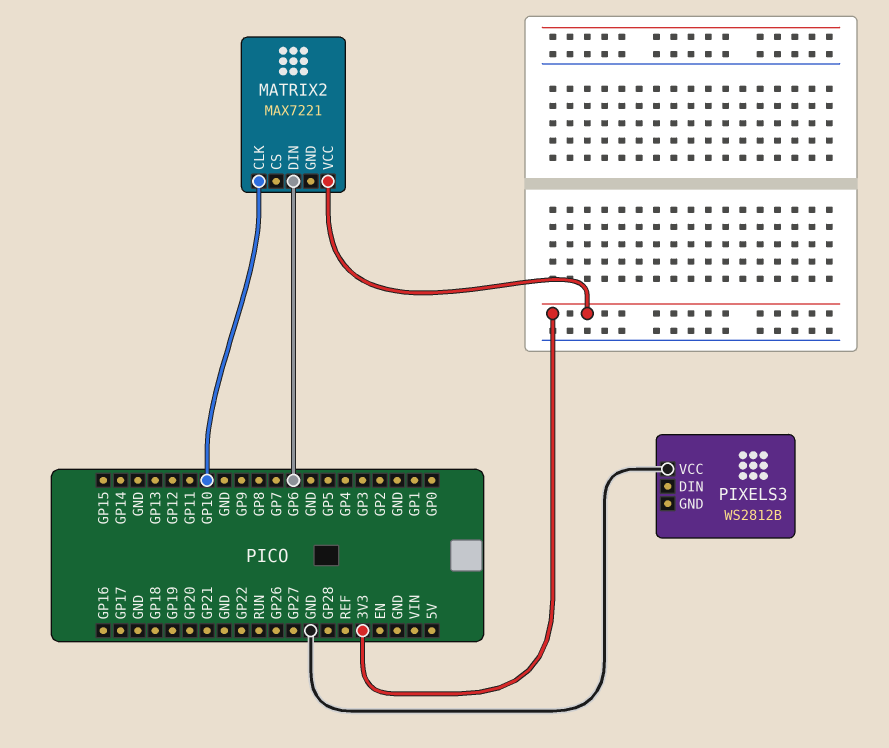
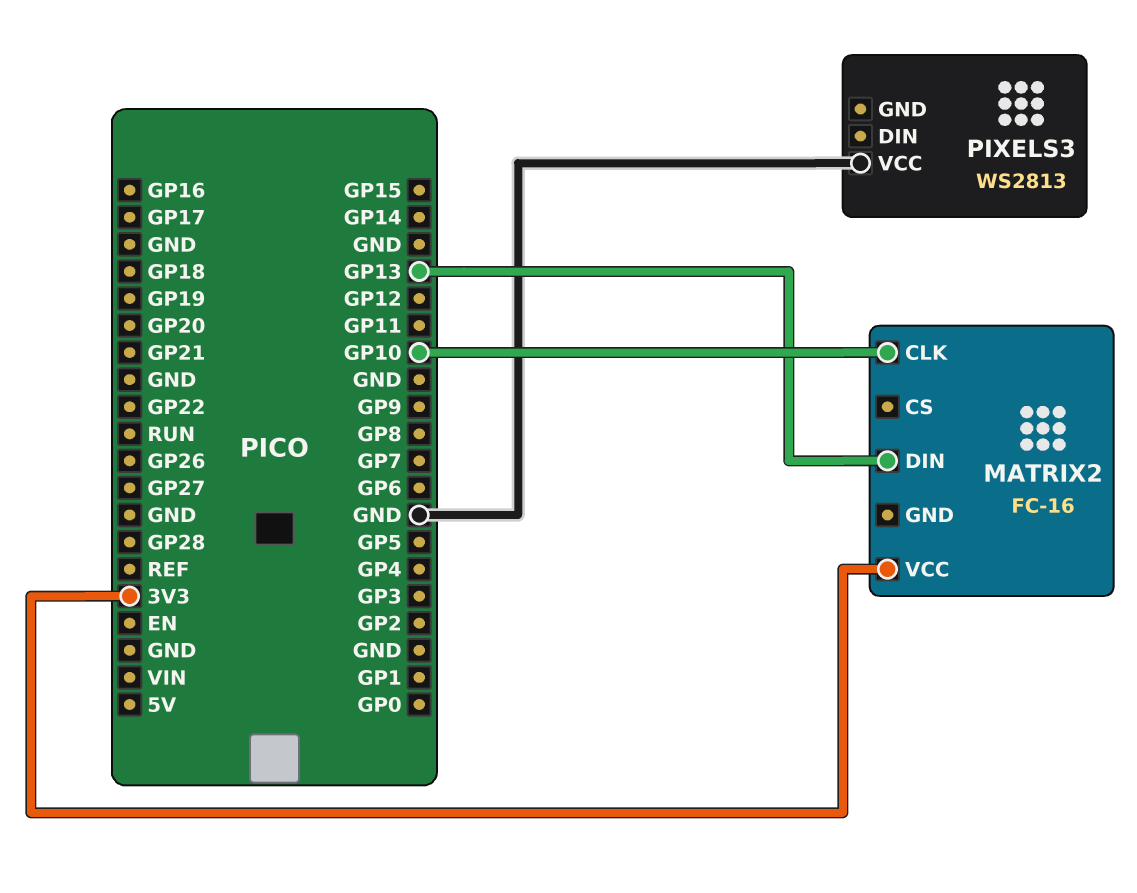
MATRIX2: MAX7221 -> FC-16
MATRIX2 pin DIN: GP6 -> GP13
PIXELS3: WS2812B -> WS2813

